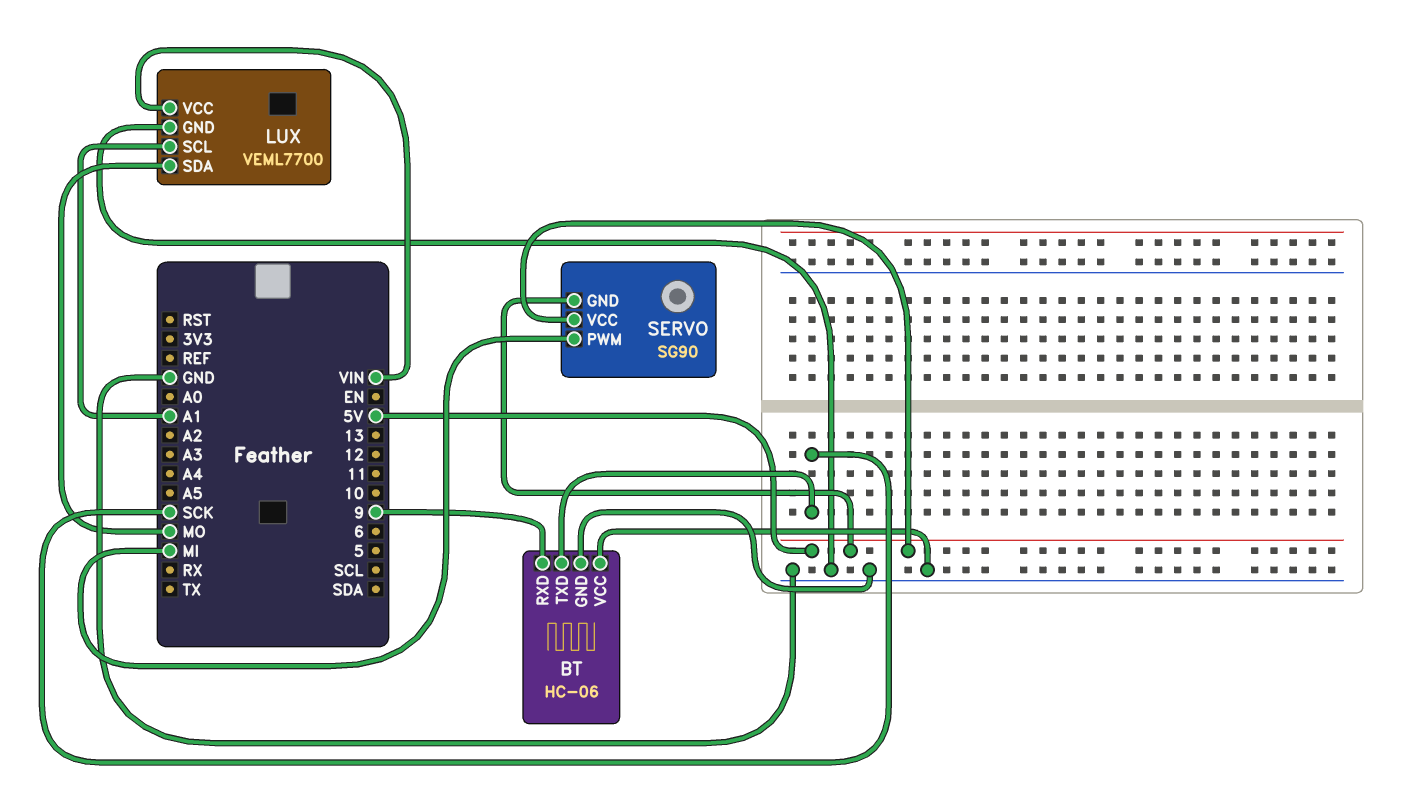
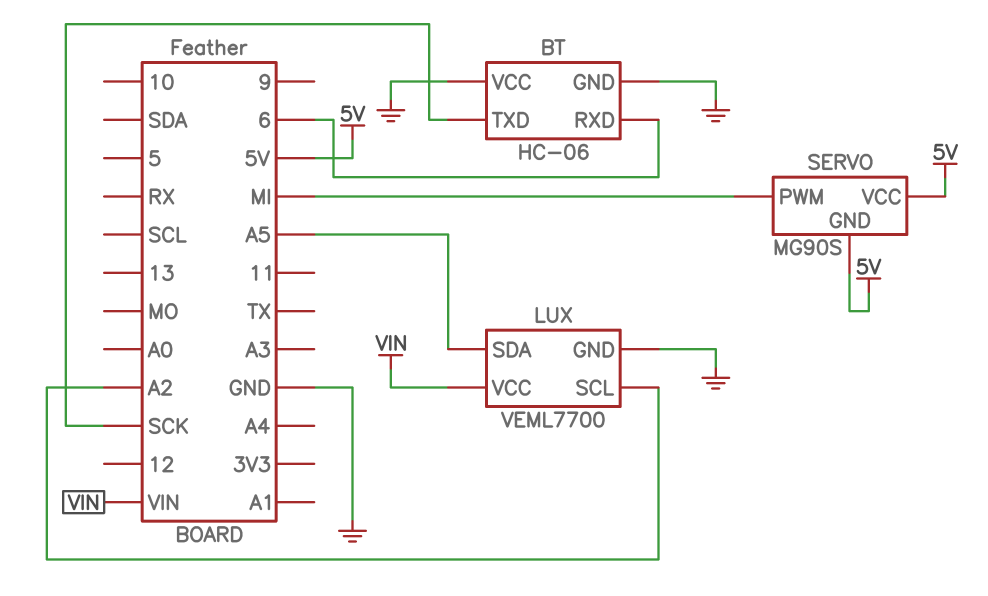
BT pin RXD: 9 -> 6
LUX pin SCL: A1 -> A2
LUX pin SDA: MO -> A5
SERVO: SG90 -> MG90S

